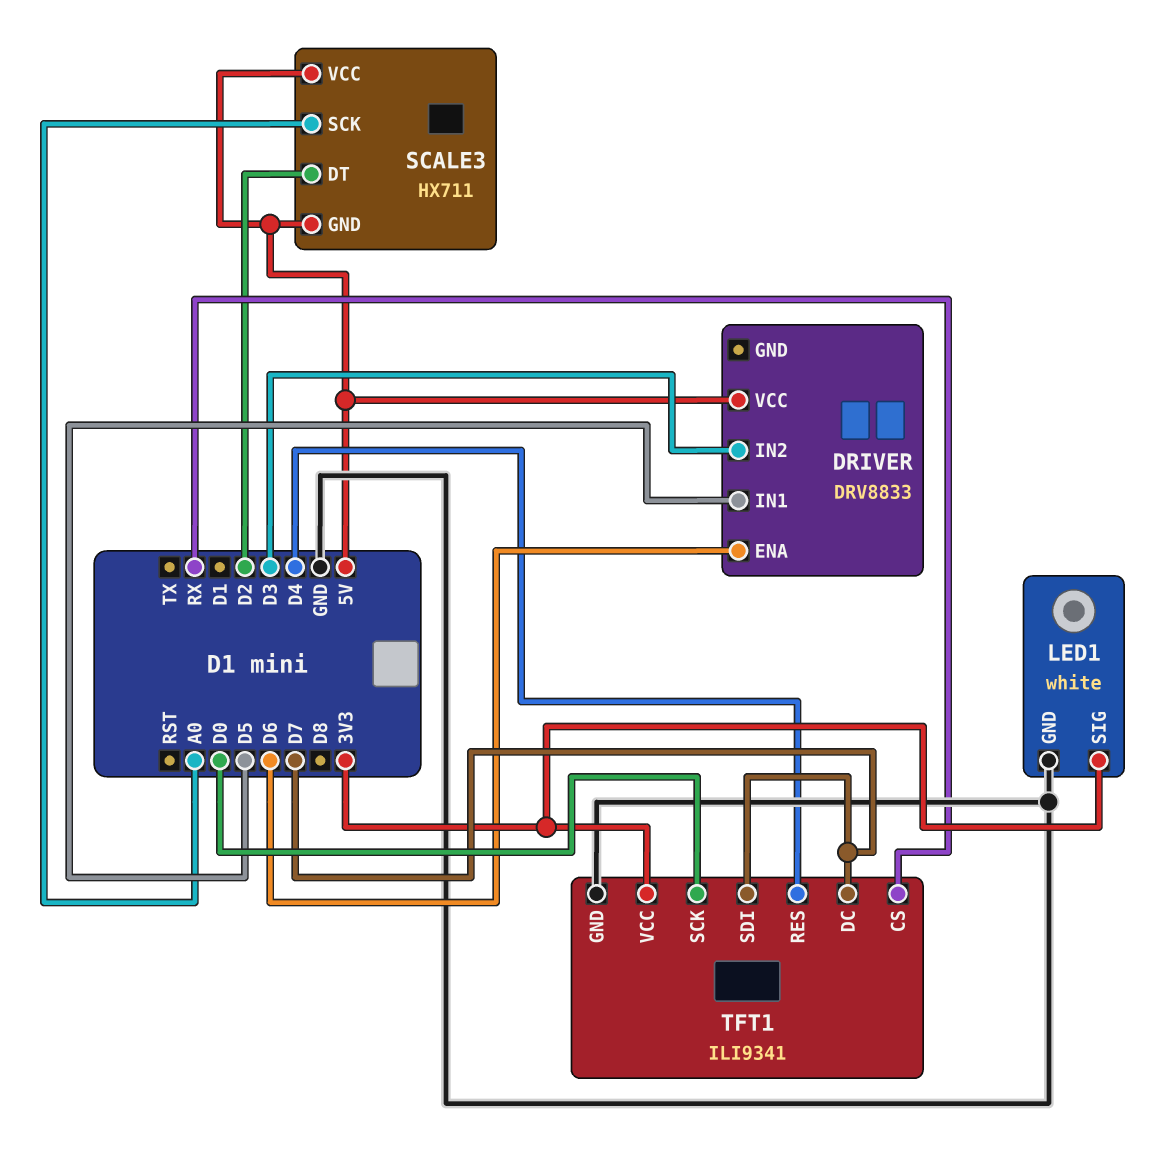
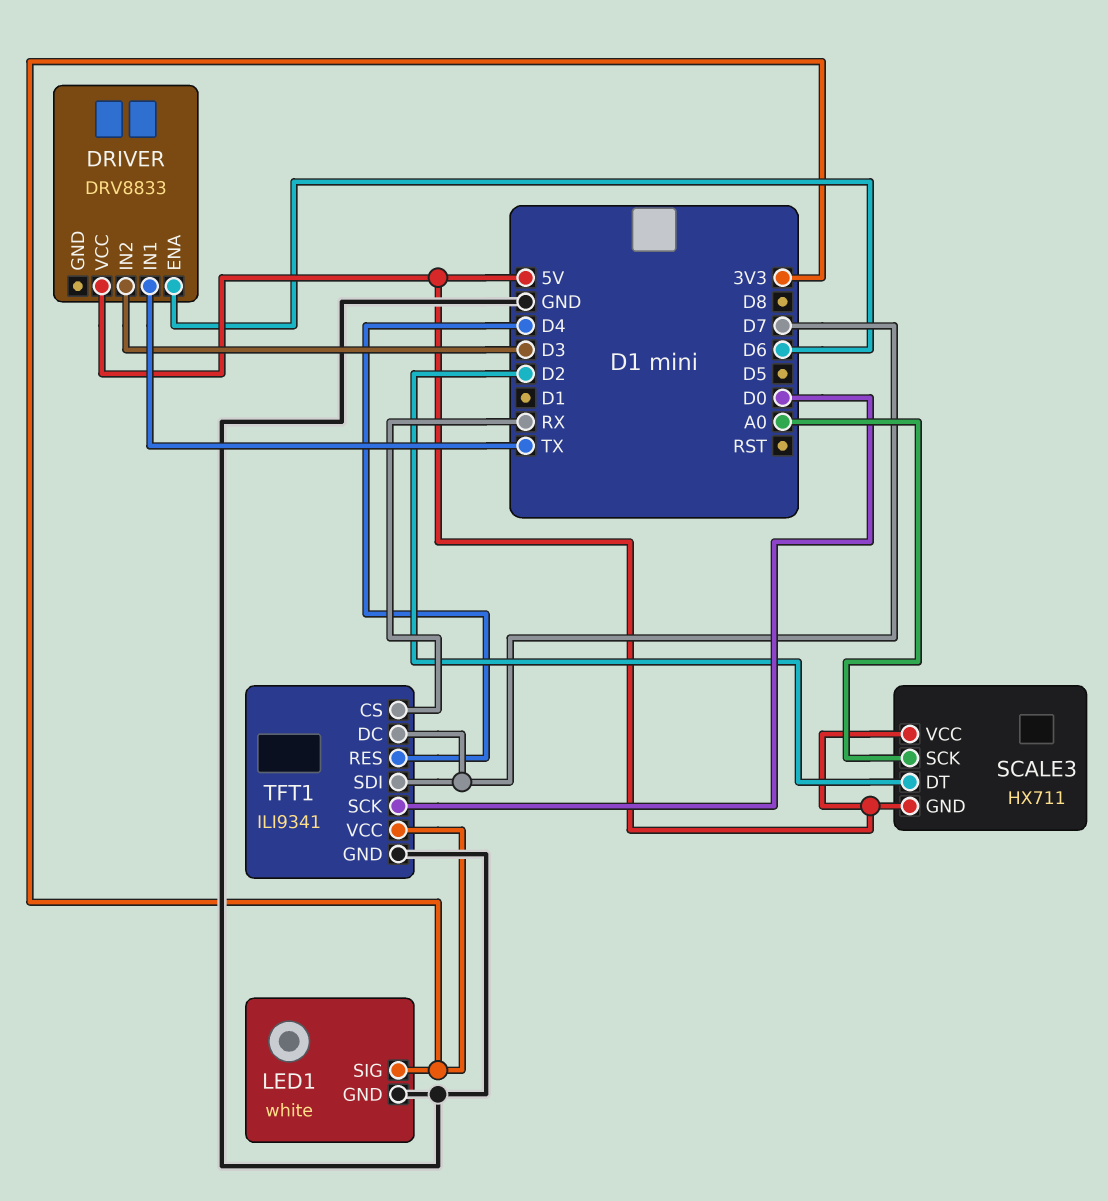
DRIVER pin IN1: D5 -> TX

